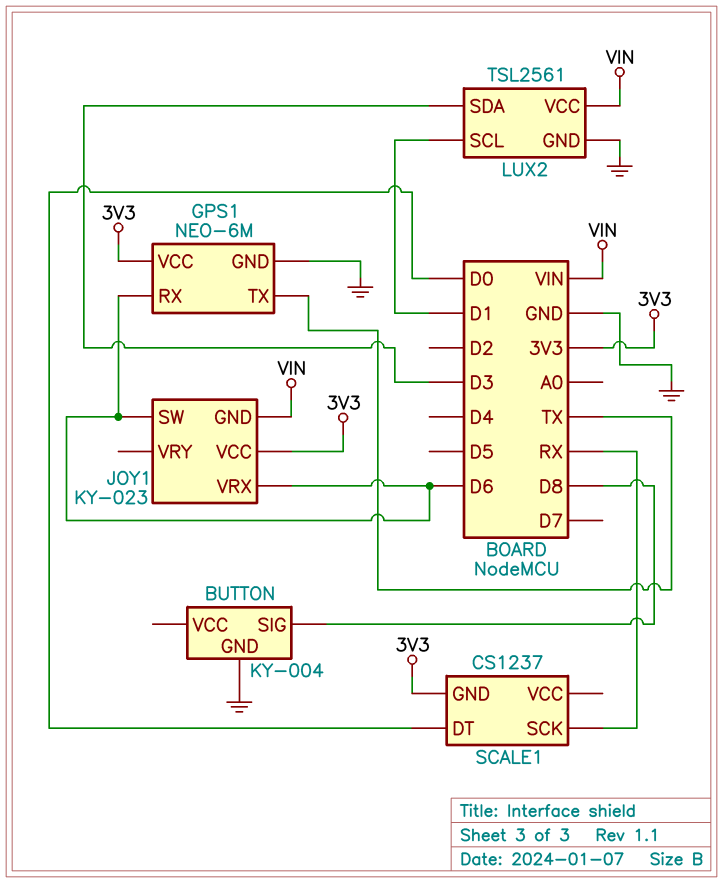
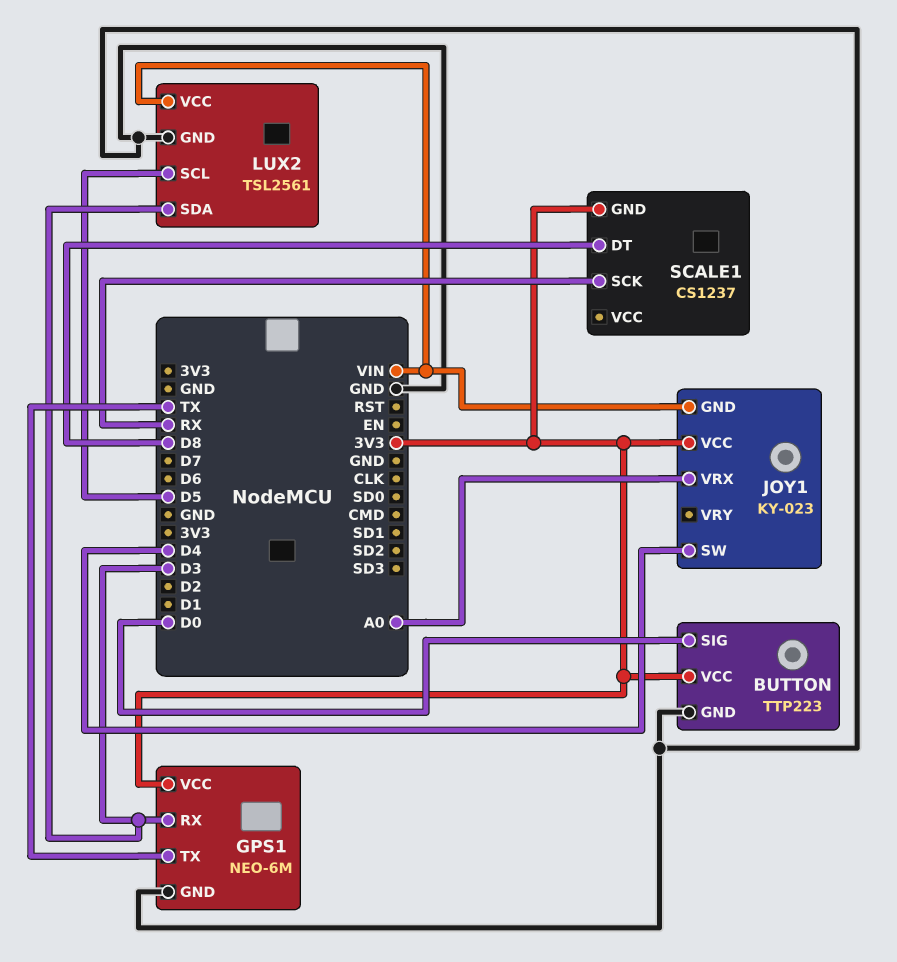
BUTTON: KY-004 -> TTP223
BUTTON pin SIG: D8 -> D0
BUTTON pin VCC: none -> 3V3
GPS1 pin RX: D6 -> D3
JOY1 pin SW: D6 -> D4
JOY1 pin VRX: D6 -> A0
LUX2 pin SCL: D1 -> D5
SCALE1 pin DT: D0 -> D8

